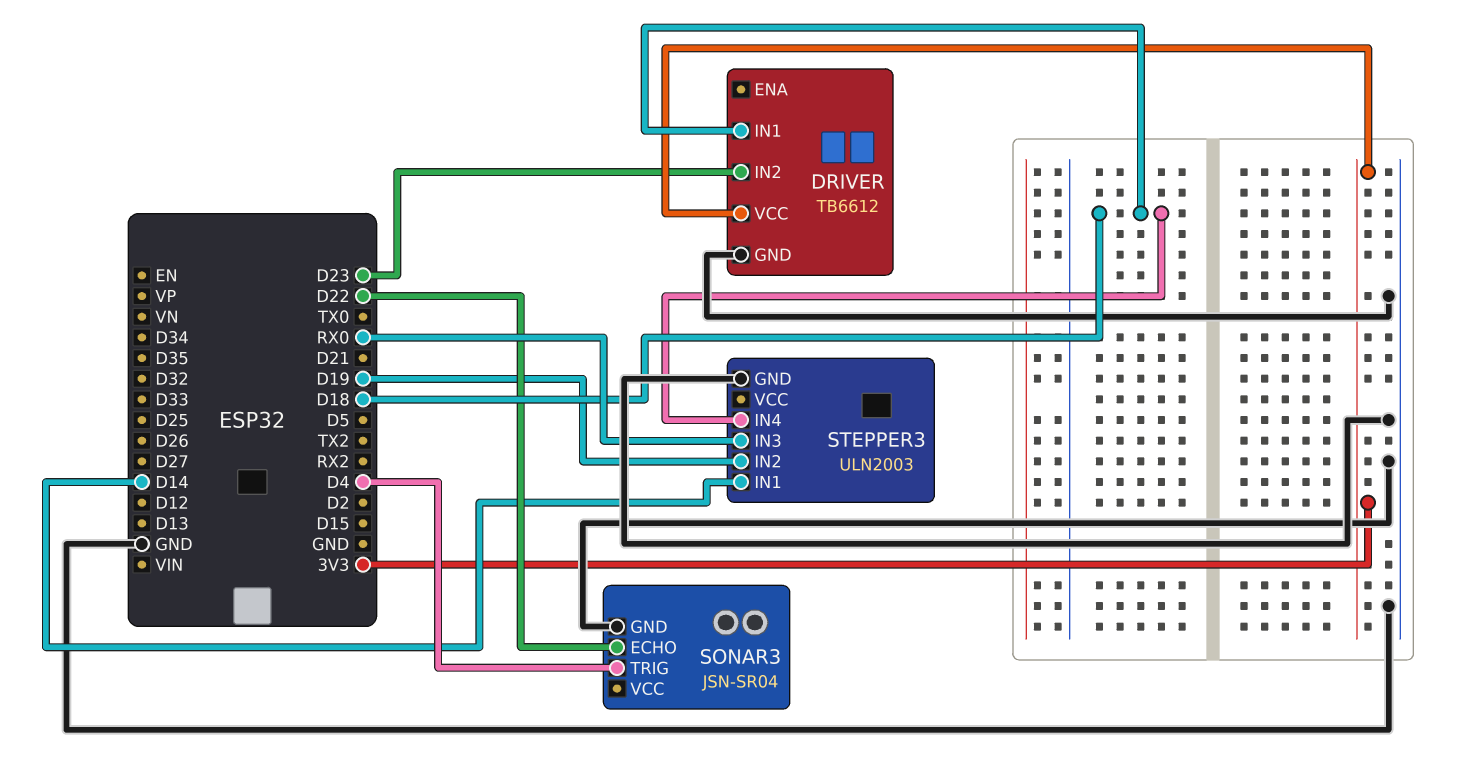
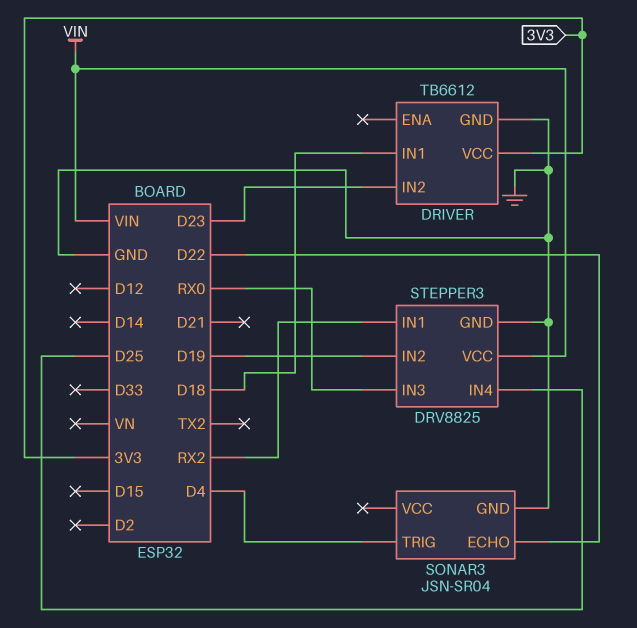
STEPPER3: ULN2003 -> DRV8825
STEPPER3 pin IN1: D14 -> RX2
STEPPER3 pin IN4: D18 -> D25
STEPPER3 pin VCC: none -> VIN

